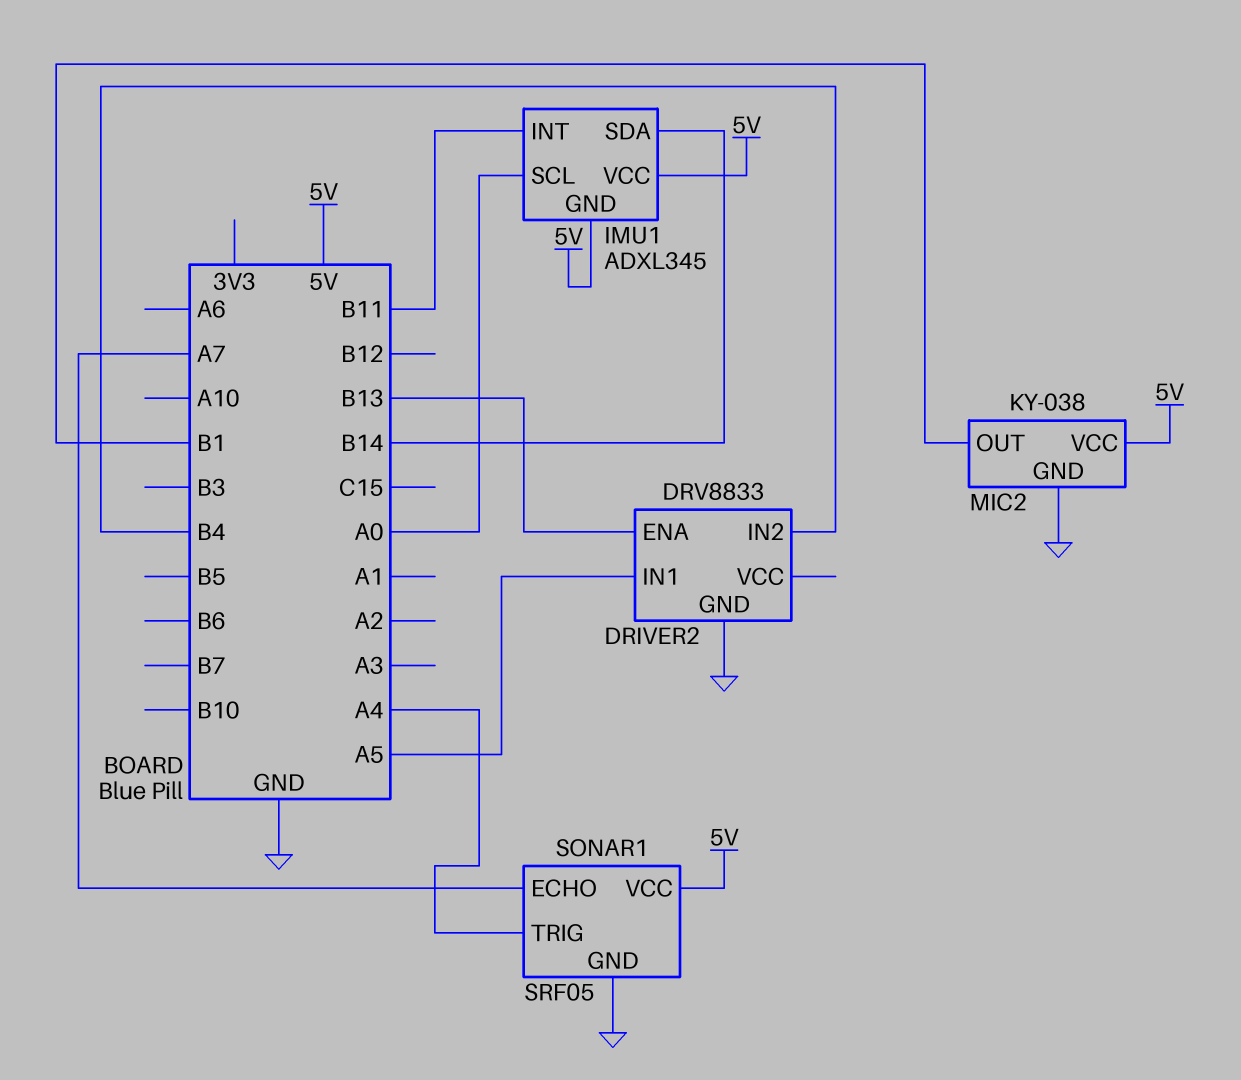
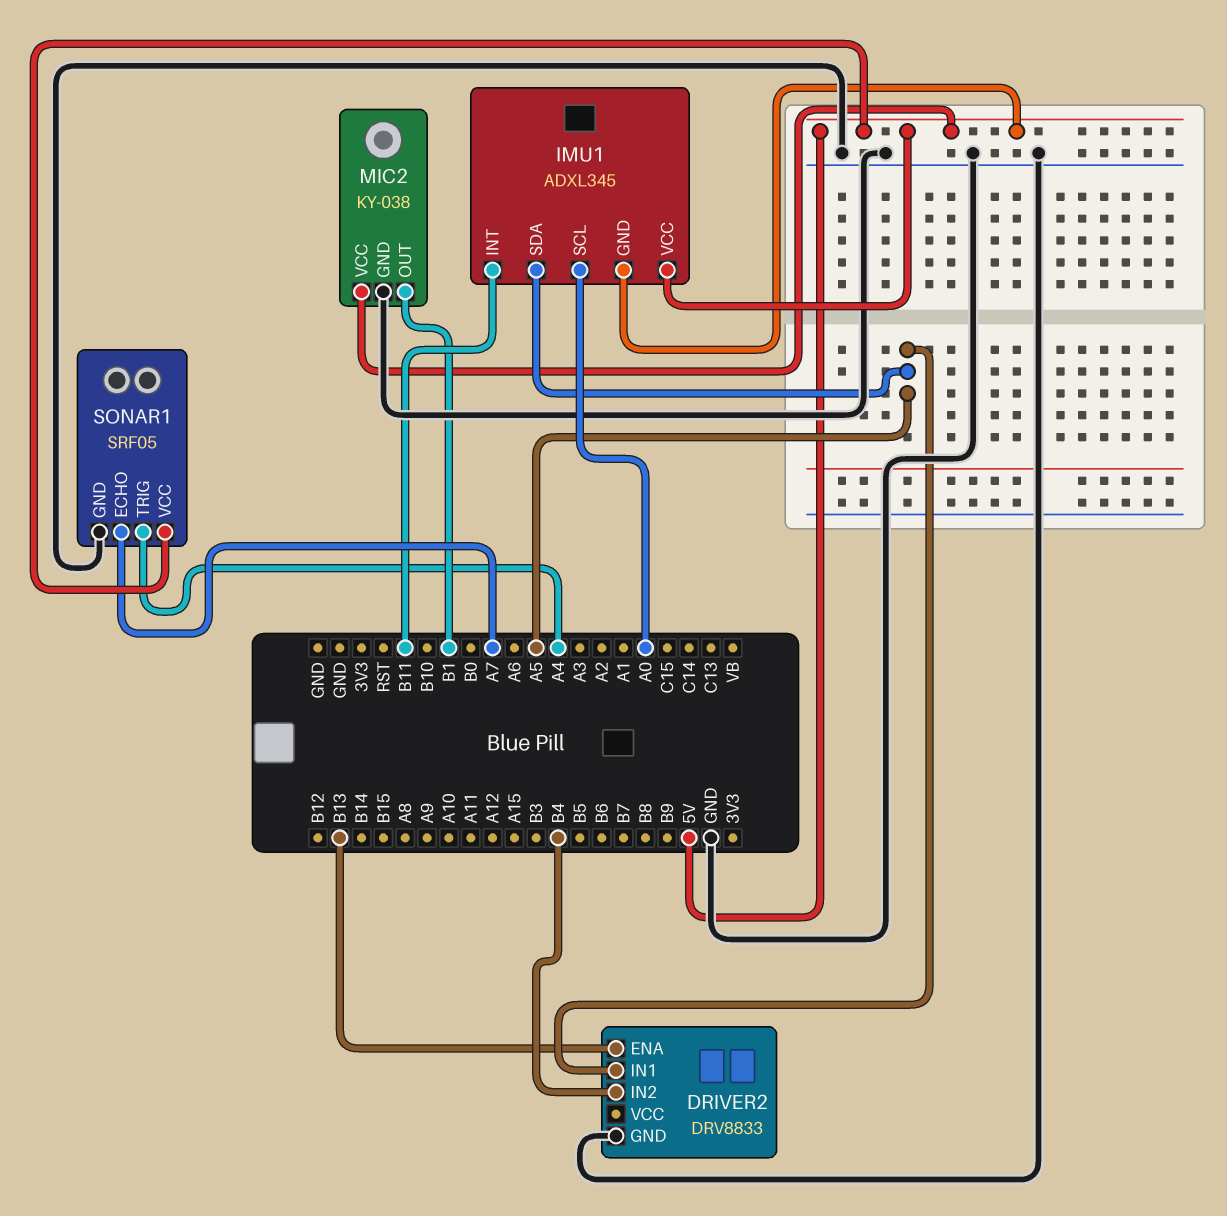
IMU1 pin SDA: B14 -> A5

